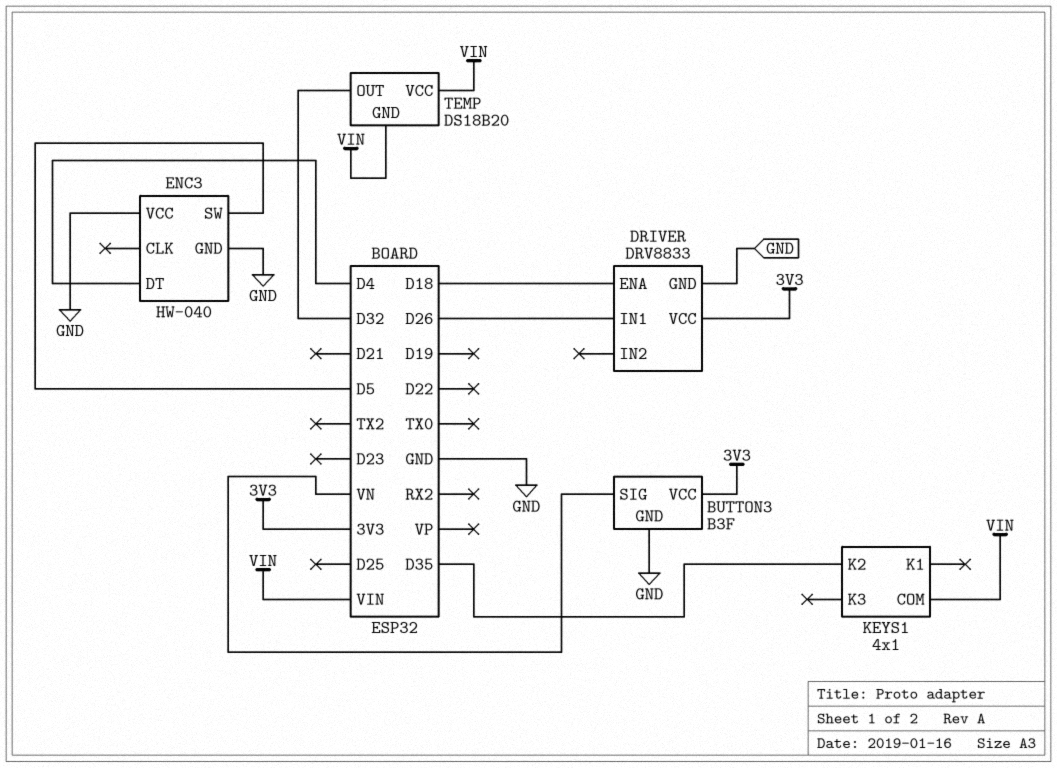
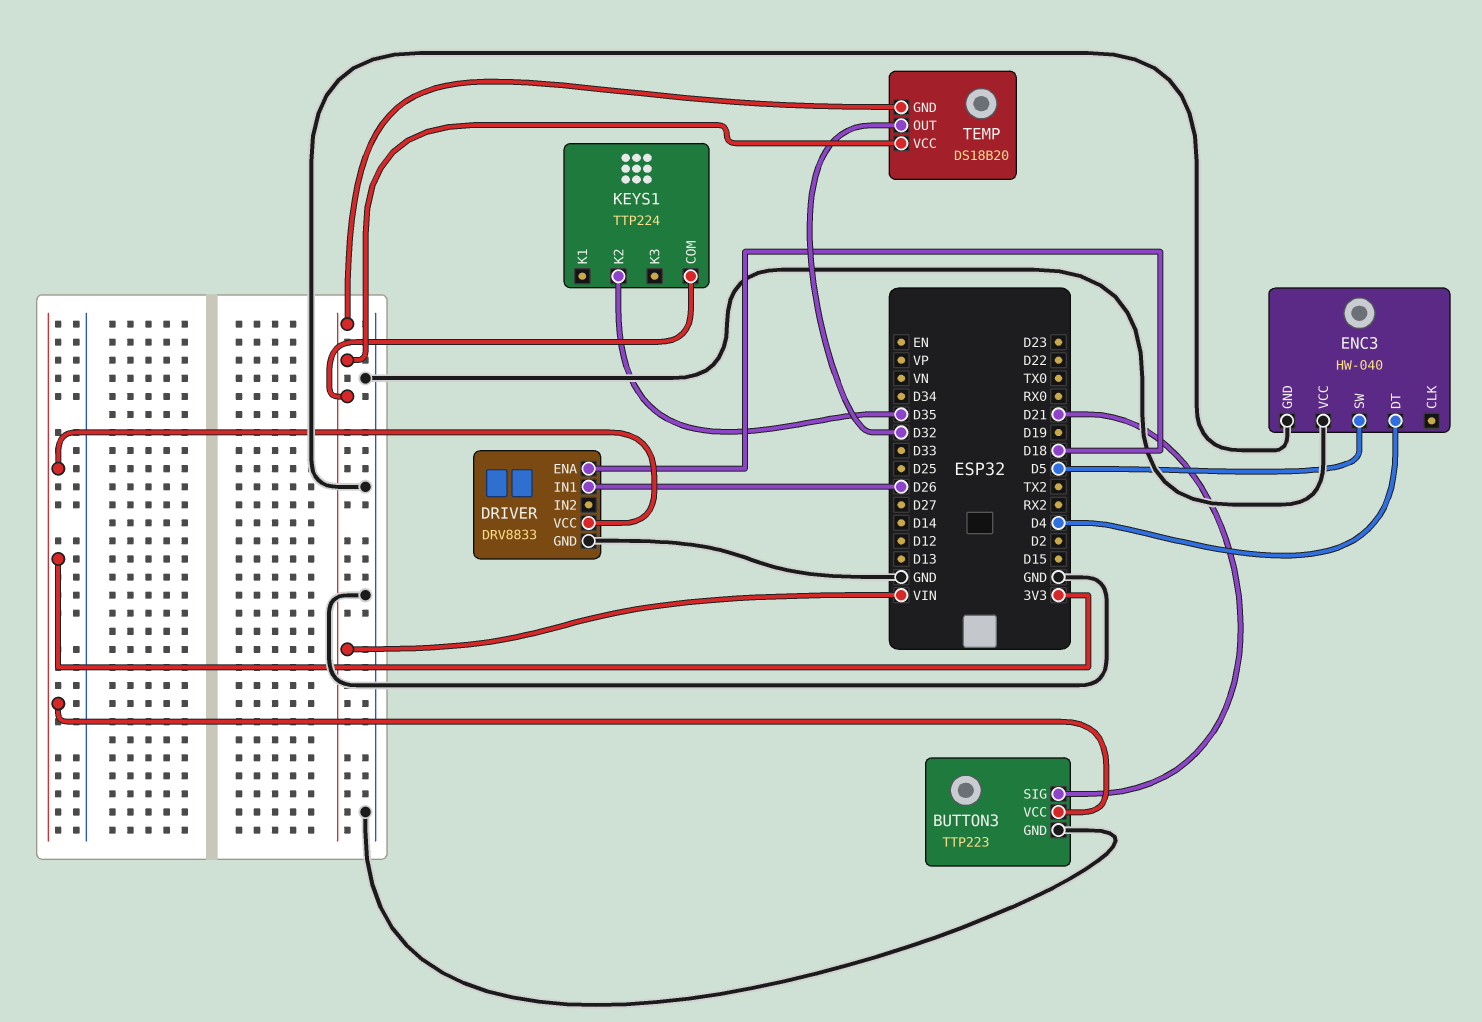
BUTTON3: B3F -> TTP223
BUTTON3 pin SIG: VN -> D21
KEYS1: 4x1 -> TTP224

